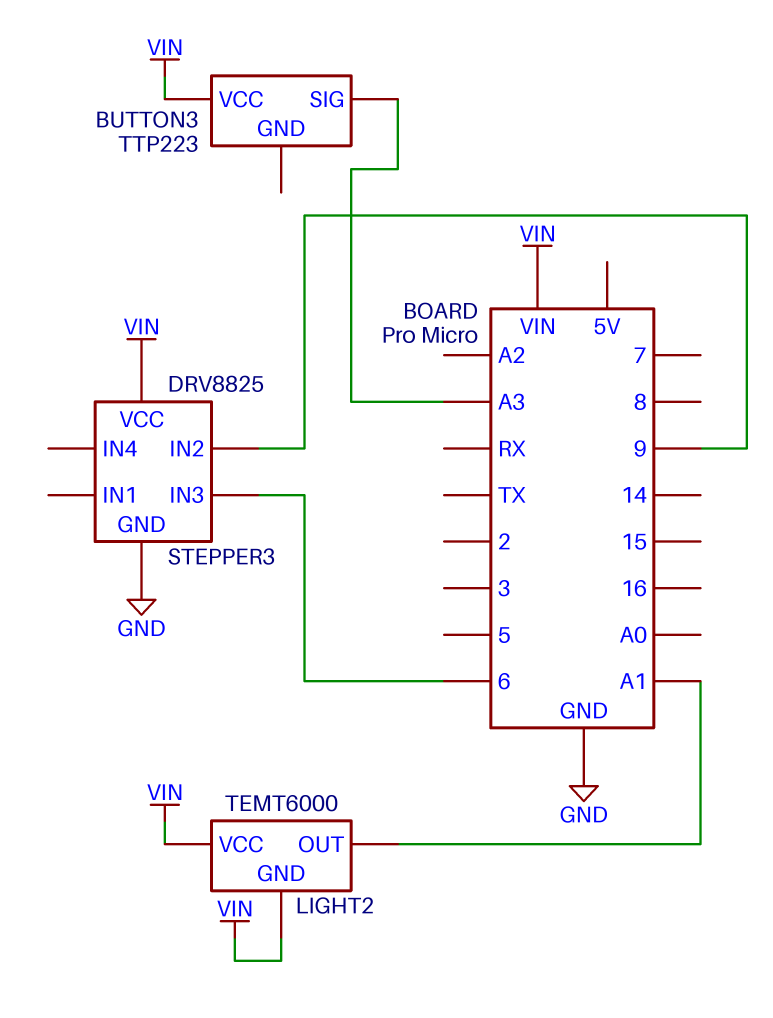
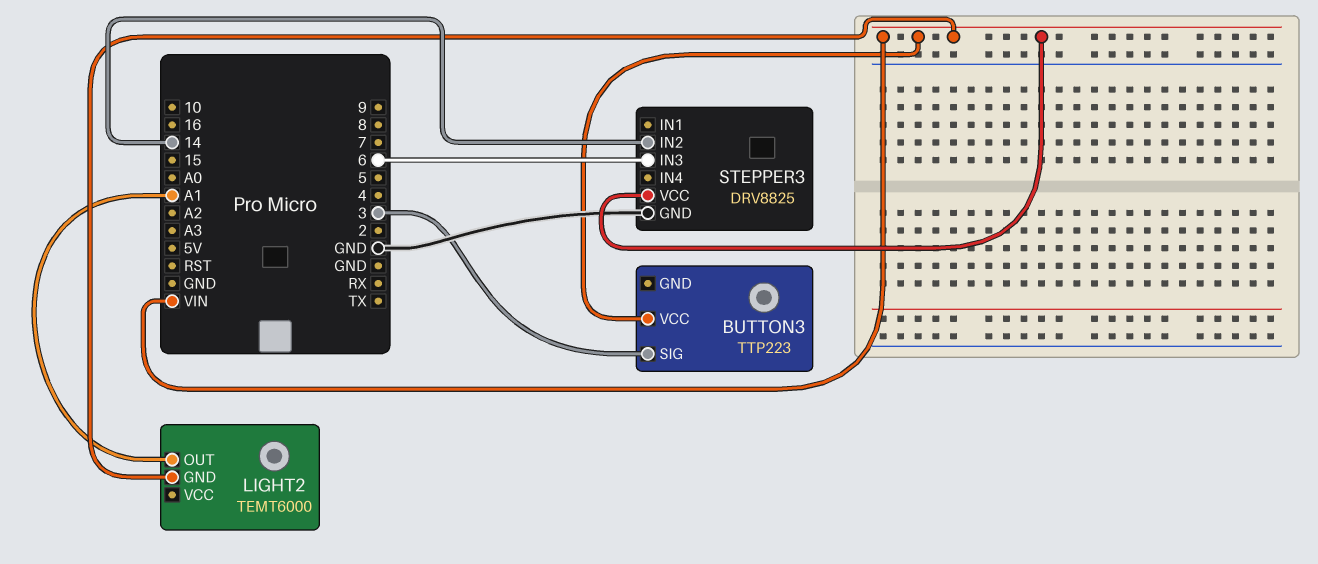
BUTTON3 pin SIG: A3 -> 3
LIGHT2 pin VCC: VIN -> none
STEPPER3 pin IN2: 9 -> 14

